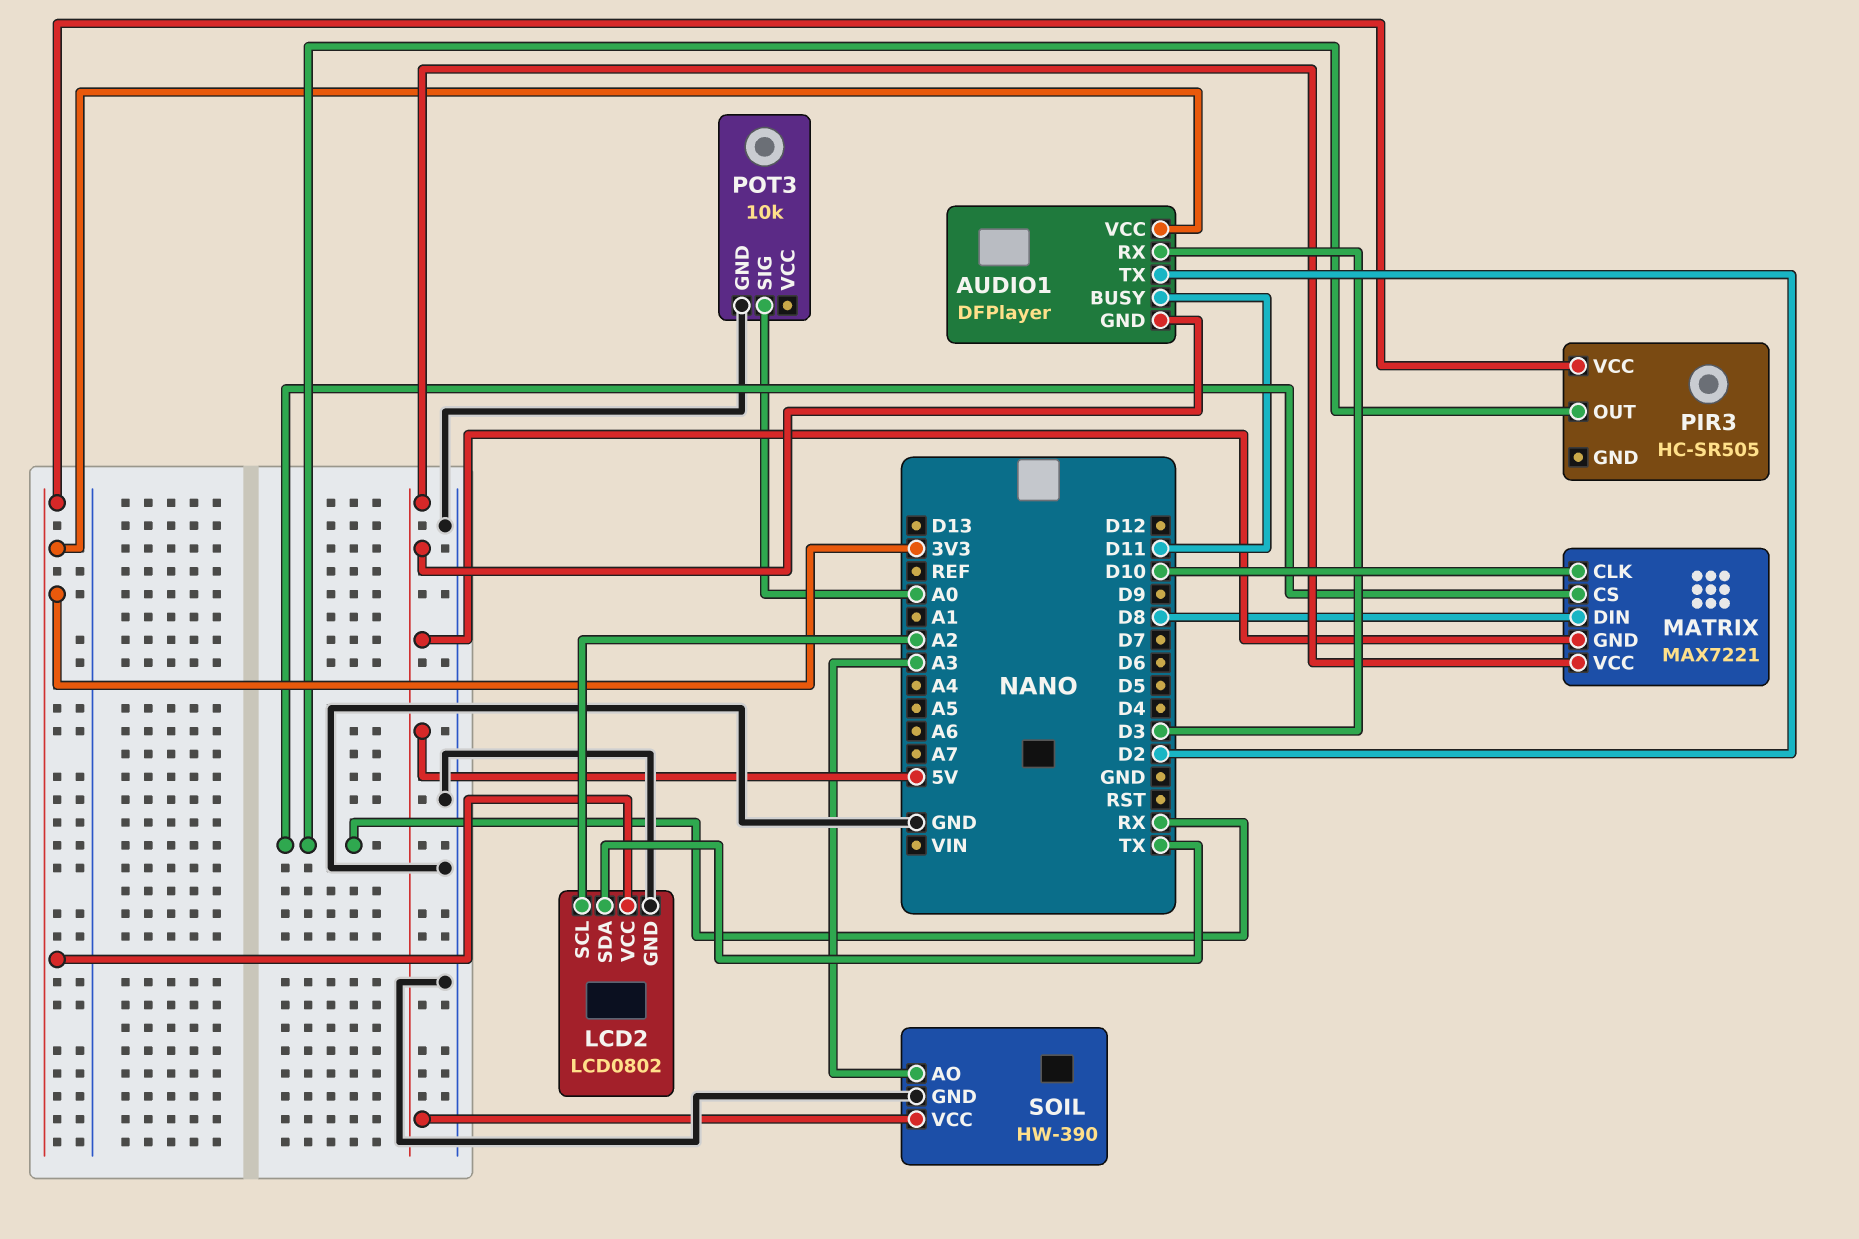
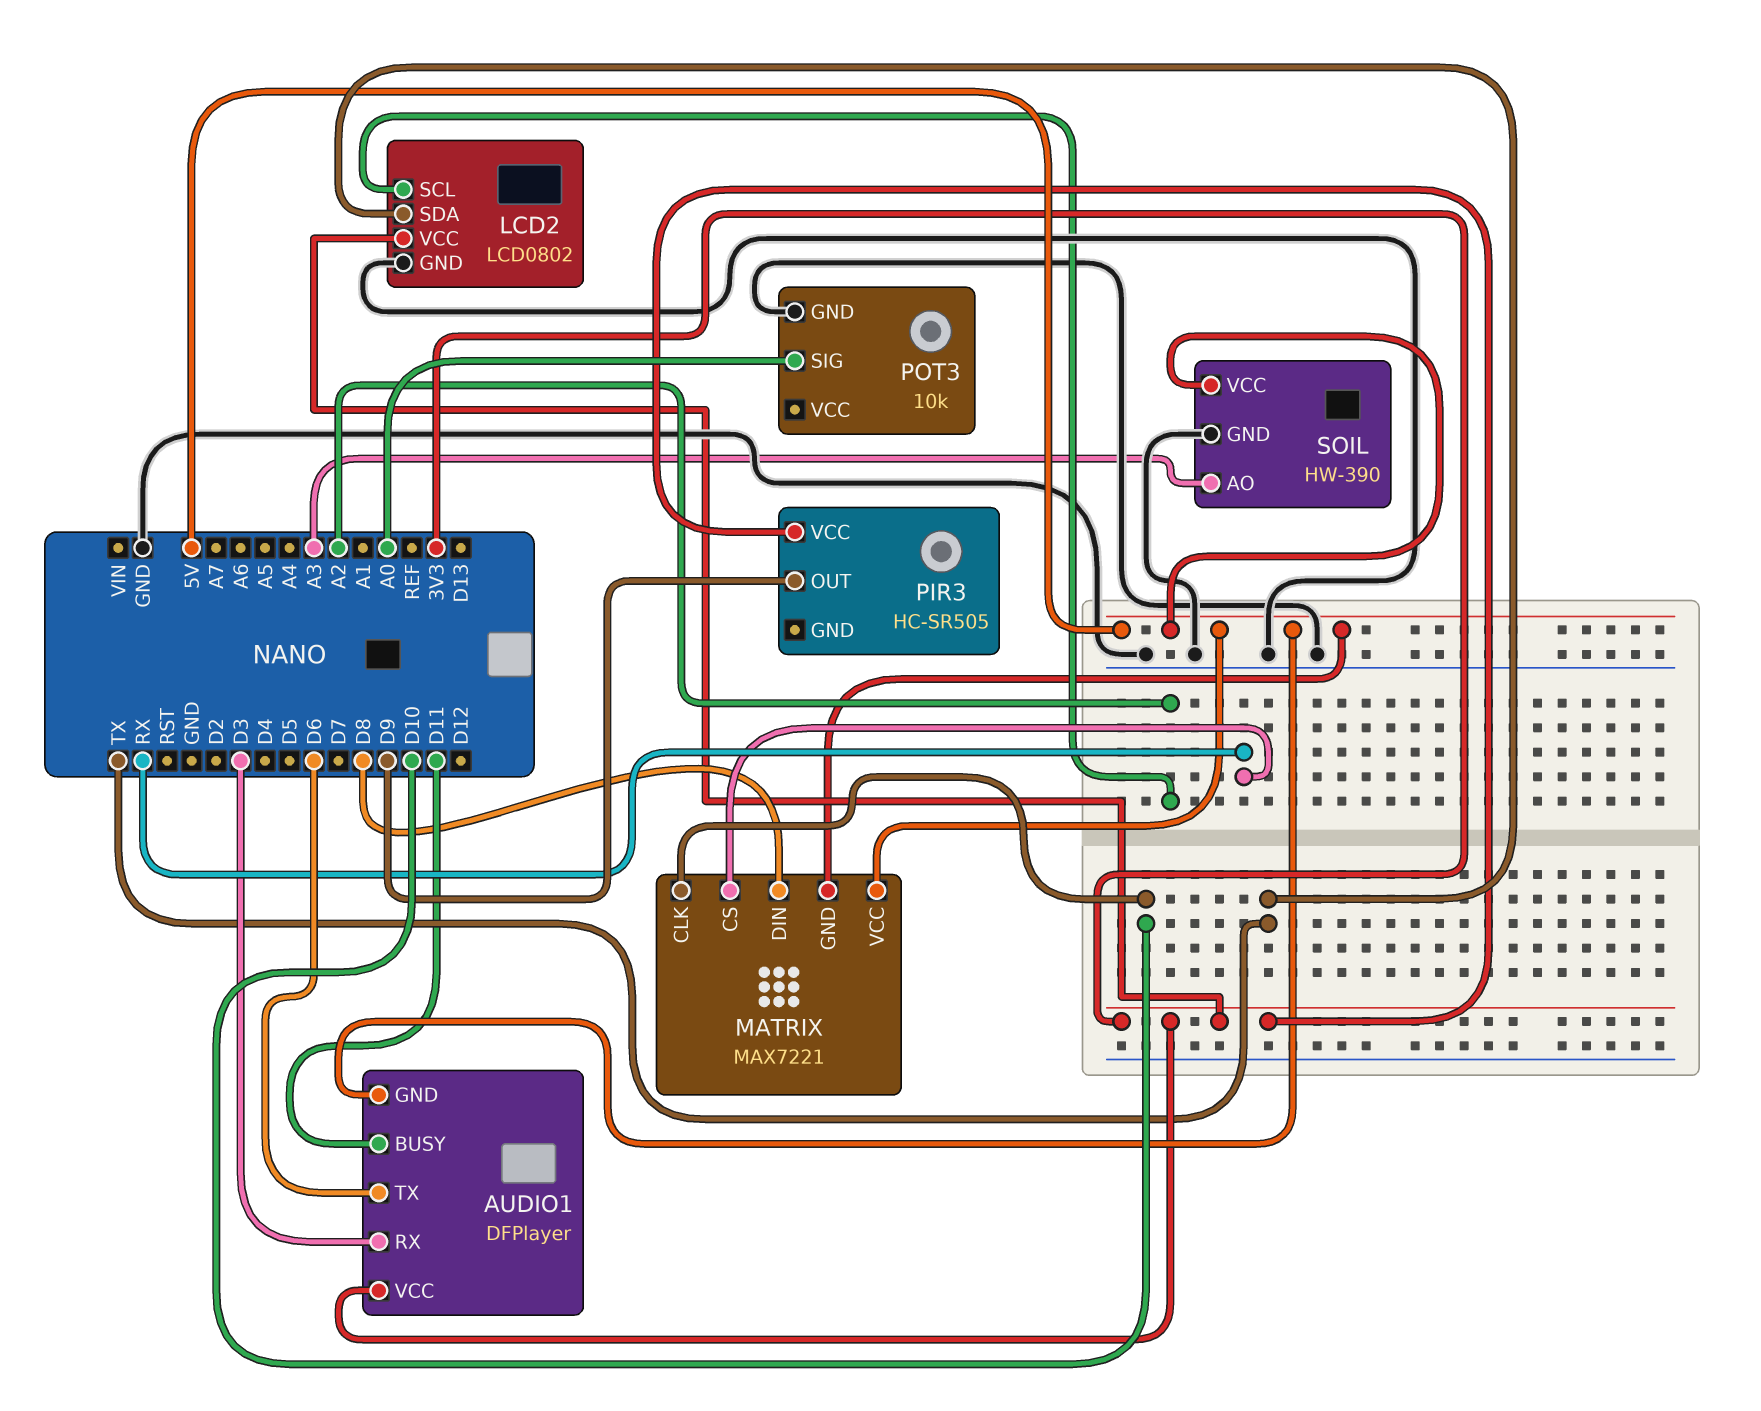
AUDIO1 pin TX: D2 -> D6
PIR3 pin OUT: RX -> D9

